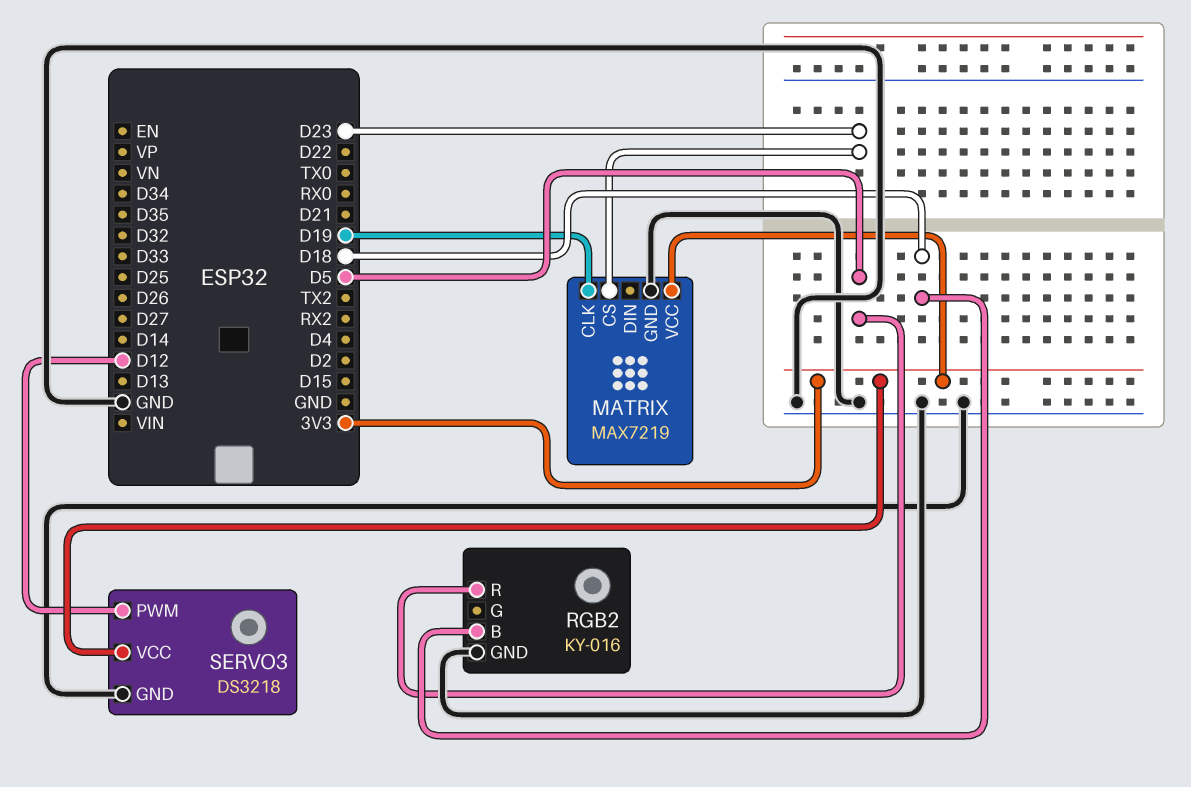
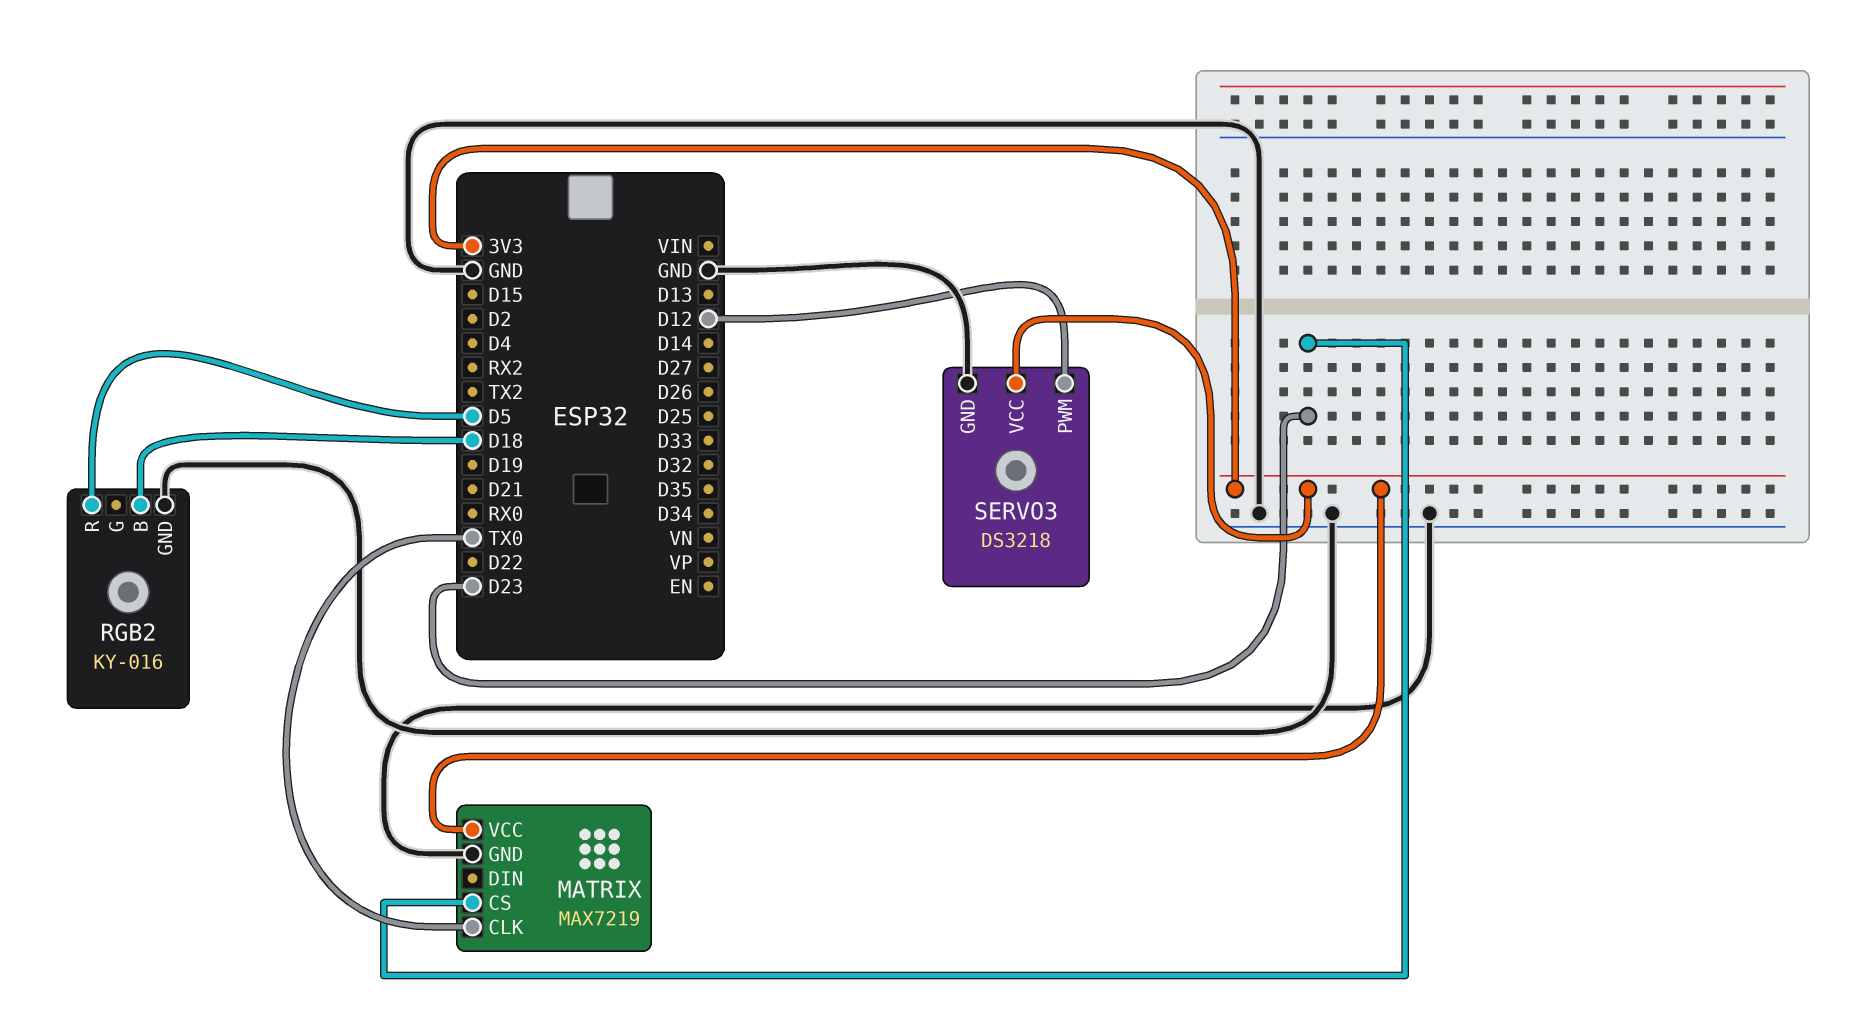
MATRIX pin CLK: D19 -> TX0

